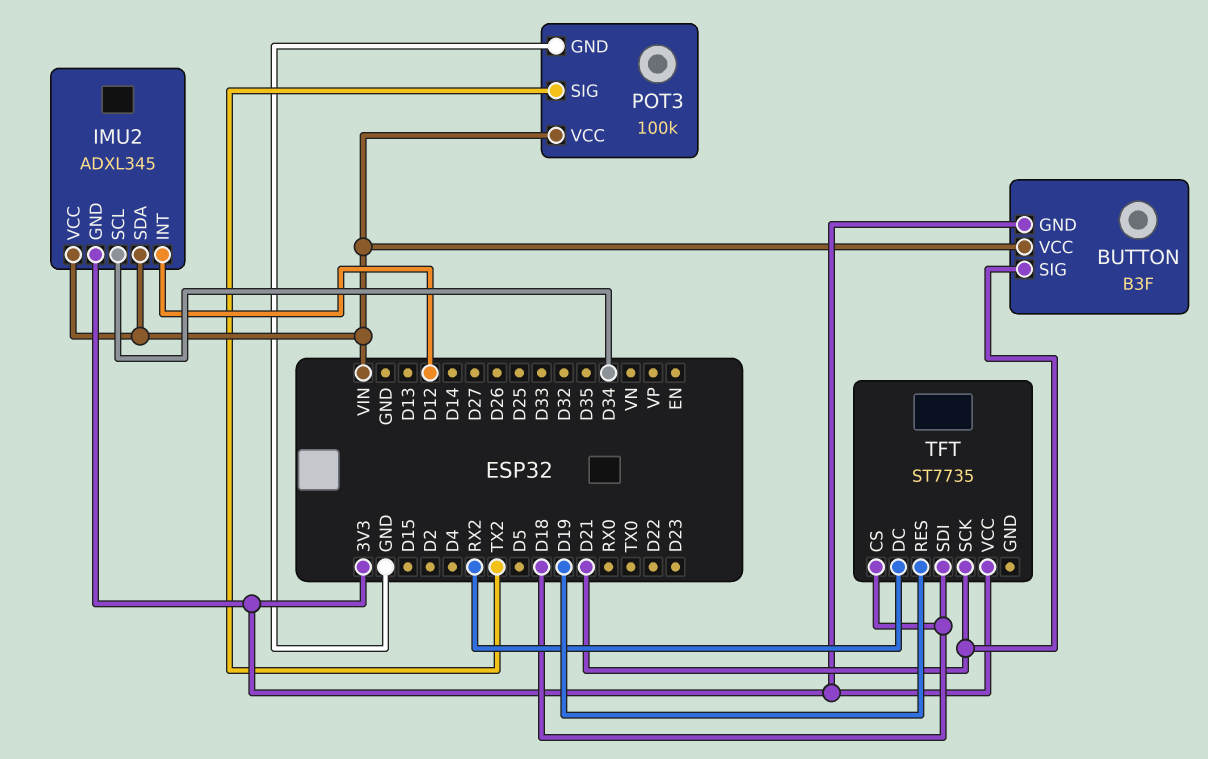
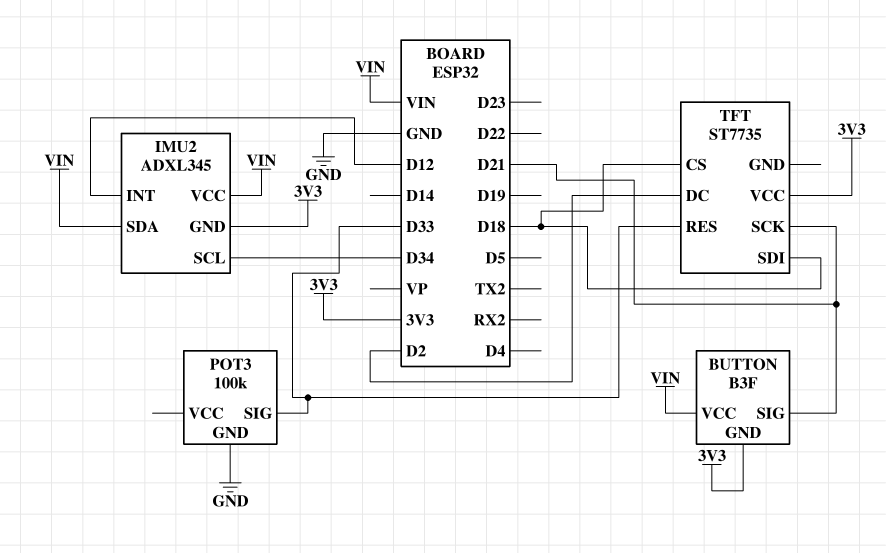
POT3 pin SIG: TX2 -> D33
POT3 pin VCC: VIN -> none
TFT pin DC: RX2 -> D2
TFT pin RES: D19 -> D33

